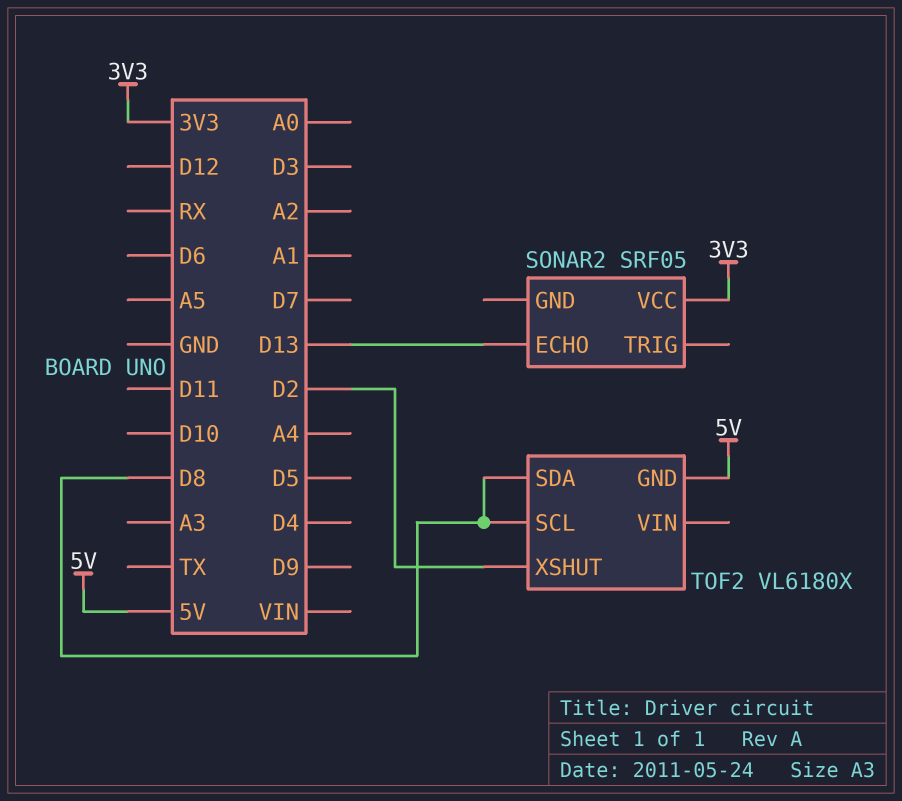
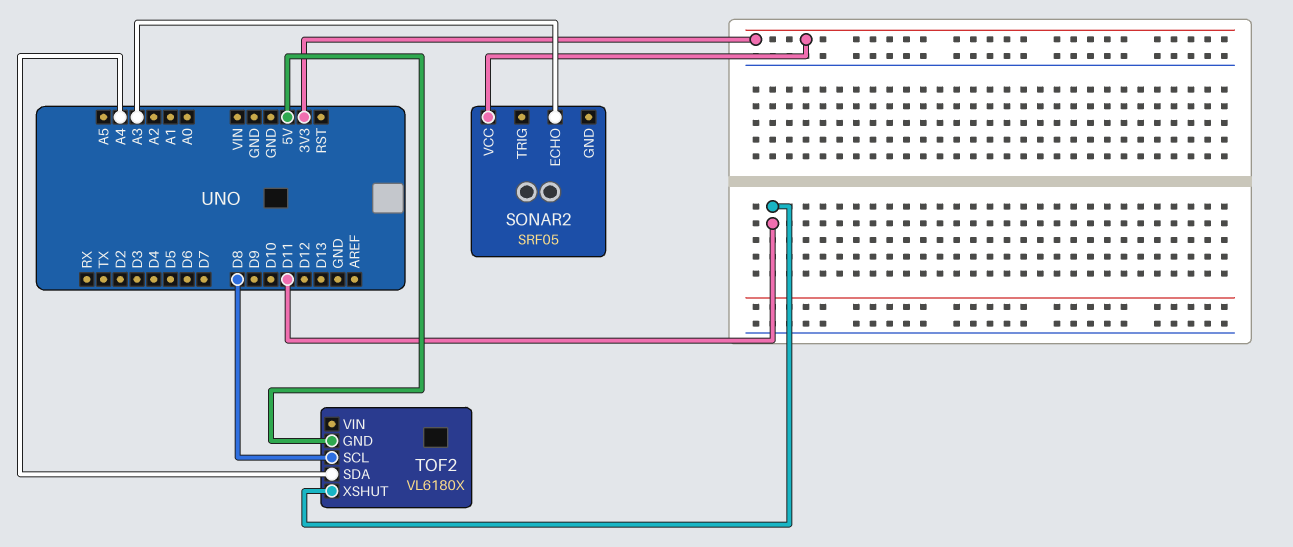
SONAR2 pin ECHO: D13 -> A3
TOF2 pin SDA: D8 -> A4
TOF2 pin XSHUT: D2 -> D11

